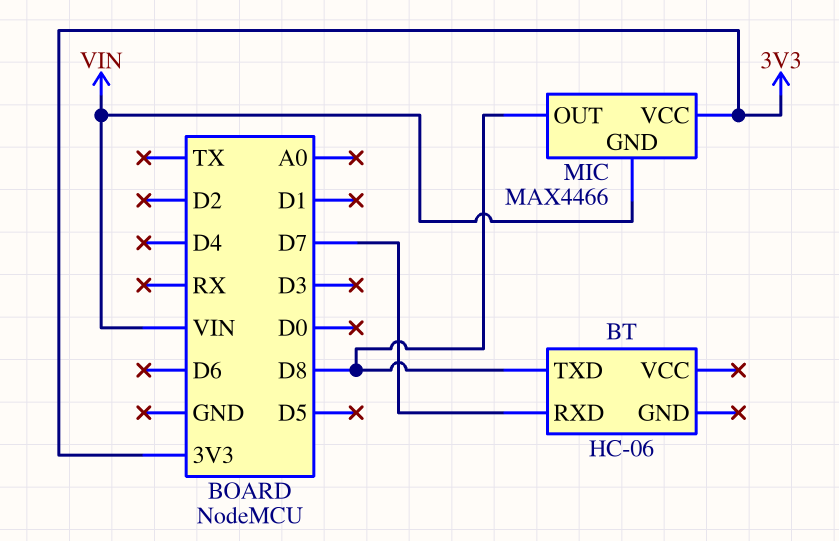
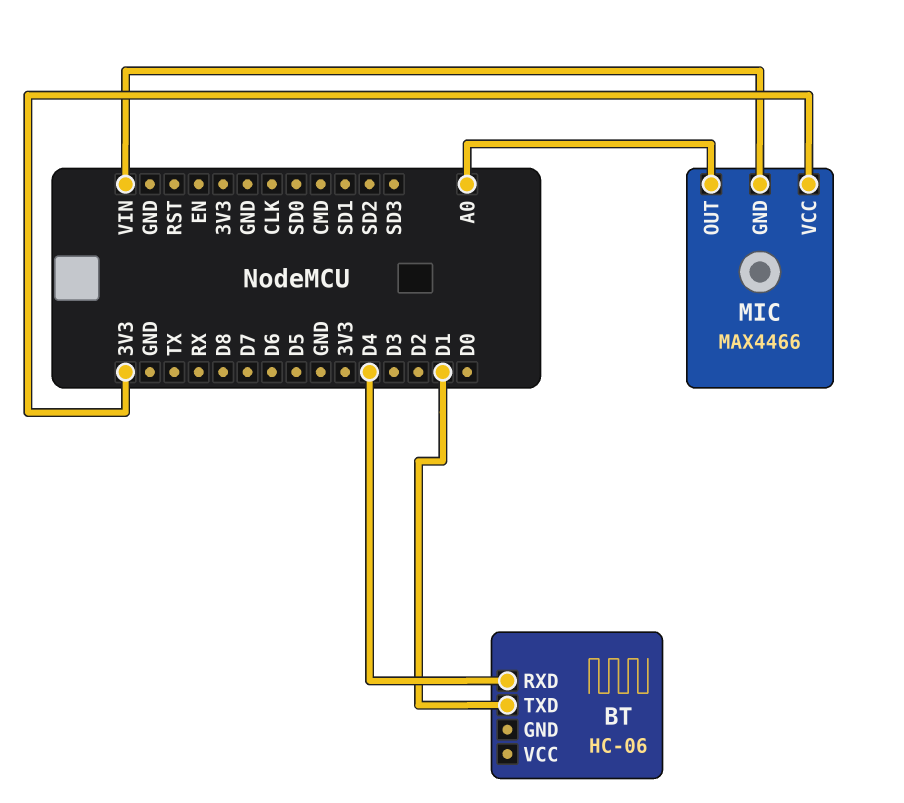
BT pin RXD: D7 -> D4
BT pin TXD: D8 -> D1
MIC pin OUT: D8 -> A0

